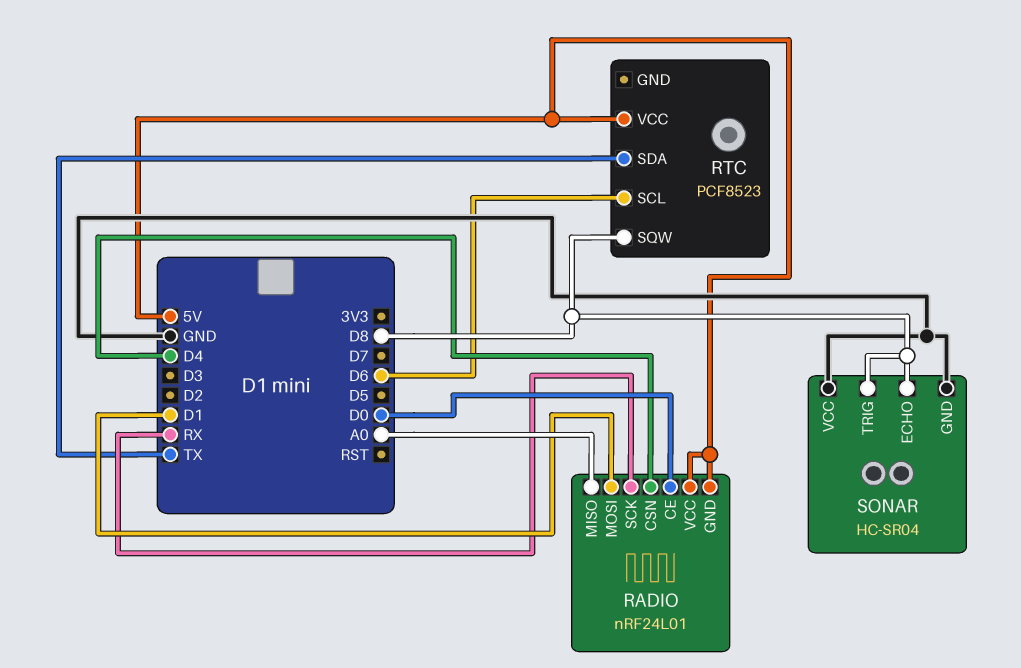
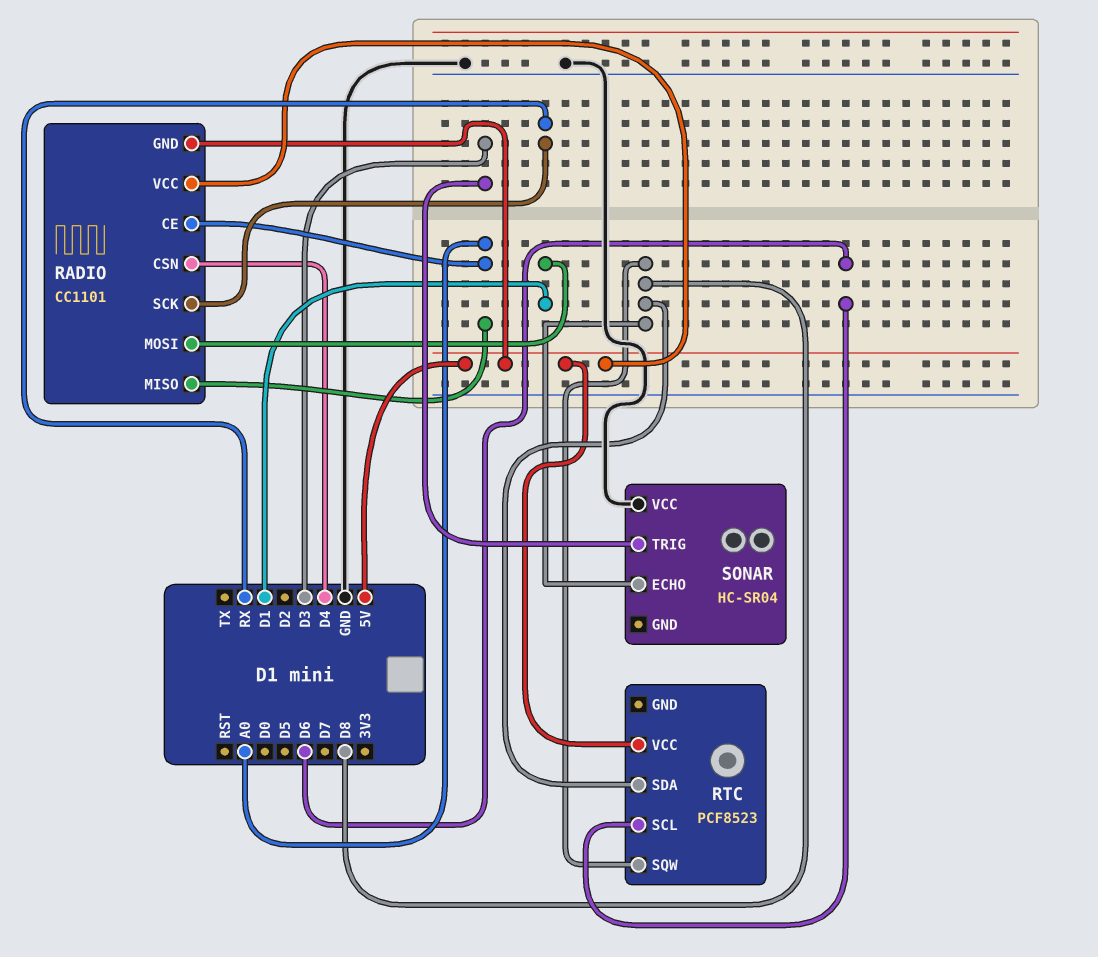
RADIO: nRF24L01 -> CC1101
RADIO pin CE: D0 -> A0
RTC pin SDA: TX -> D8
SONAR pin GND: GND -> none
SONAR pin TRIG: D8 -> D3

